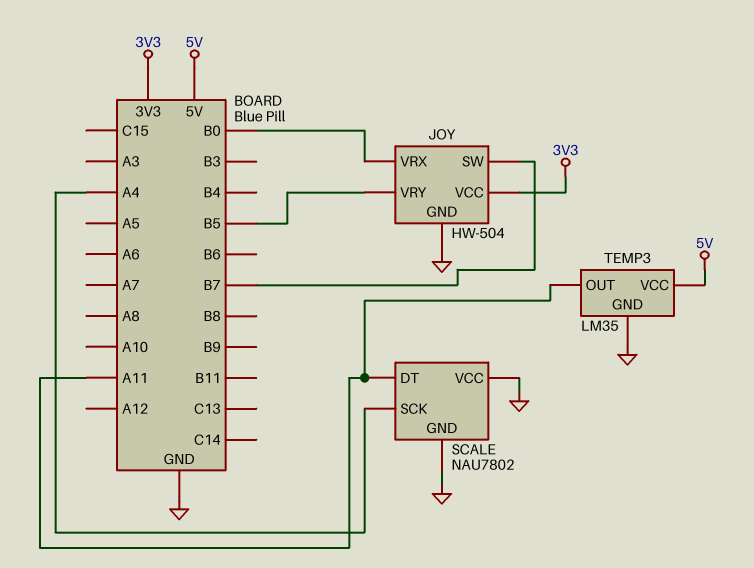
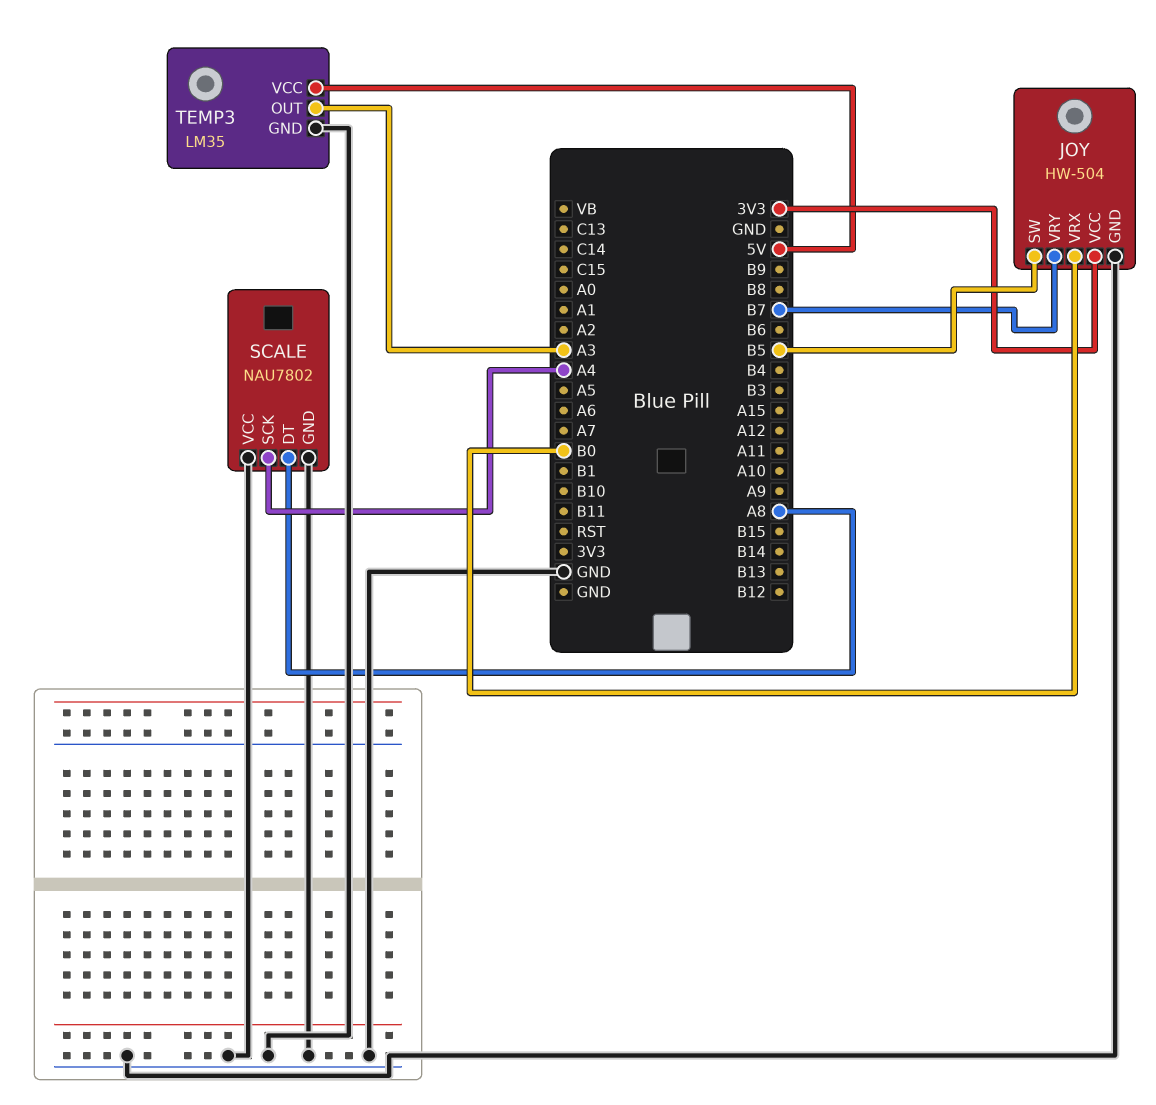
JOY pin SW: B7 -> B5
JOY pin VRY: B5 -> B7
SCALE pin DT: A11 -> A8
TEMP3 pin OUT: A11 -> A3

